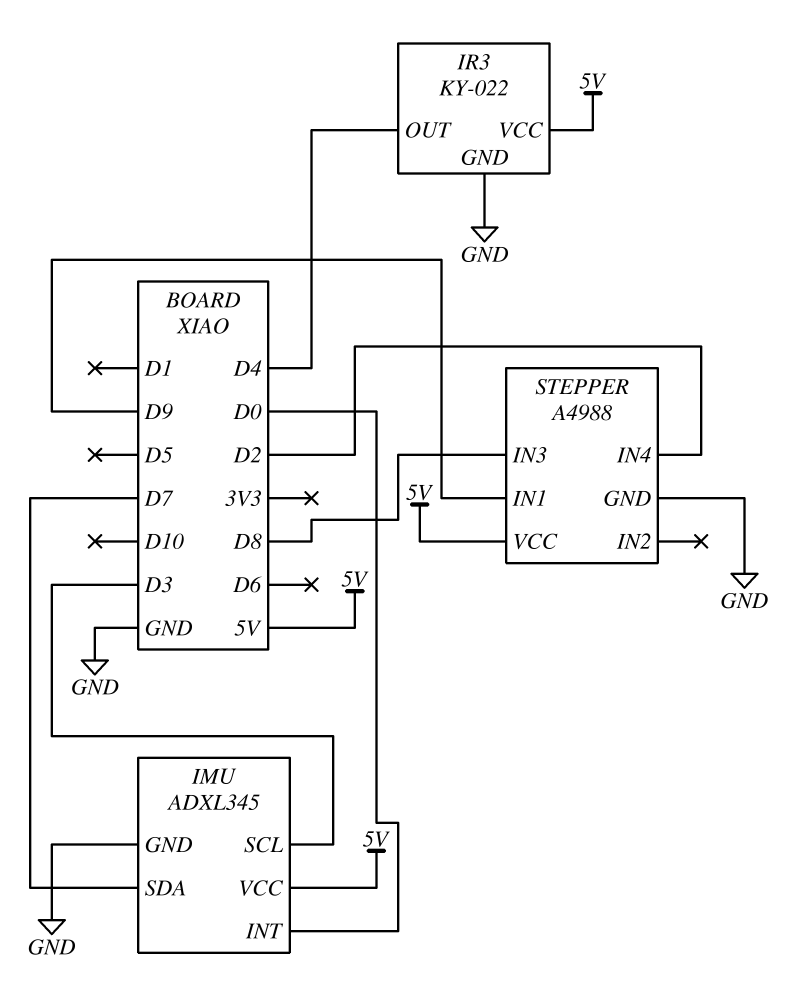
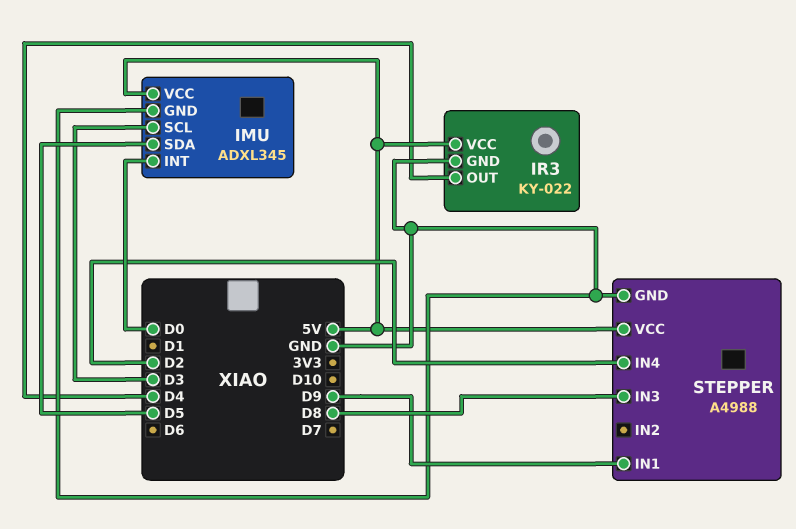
IMU pin SDA: D7 -> D5

